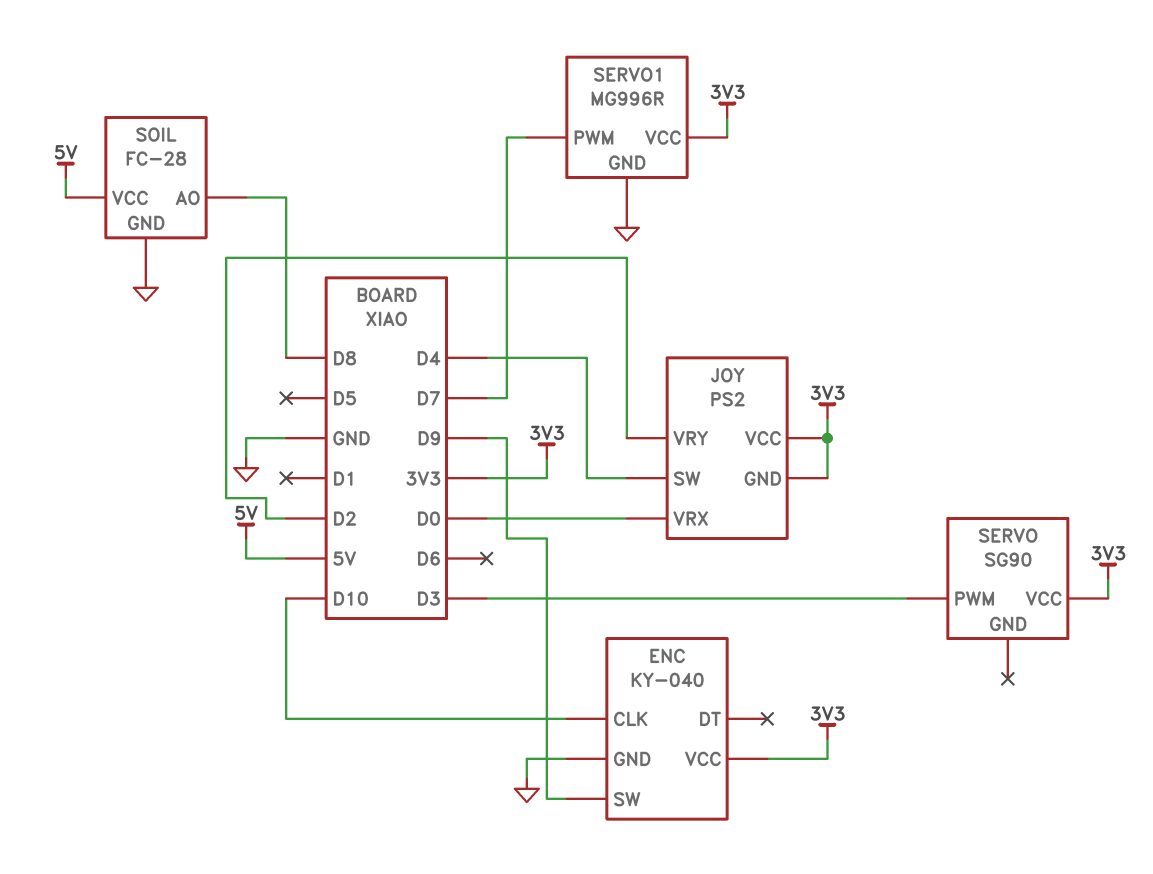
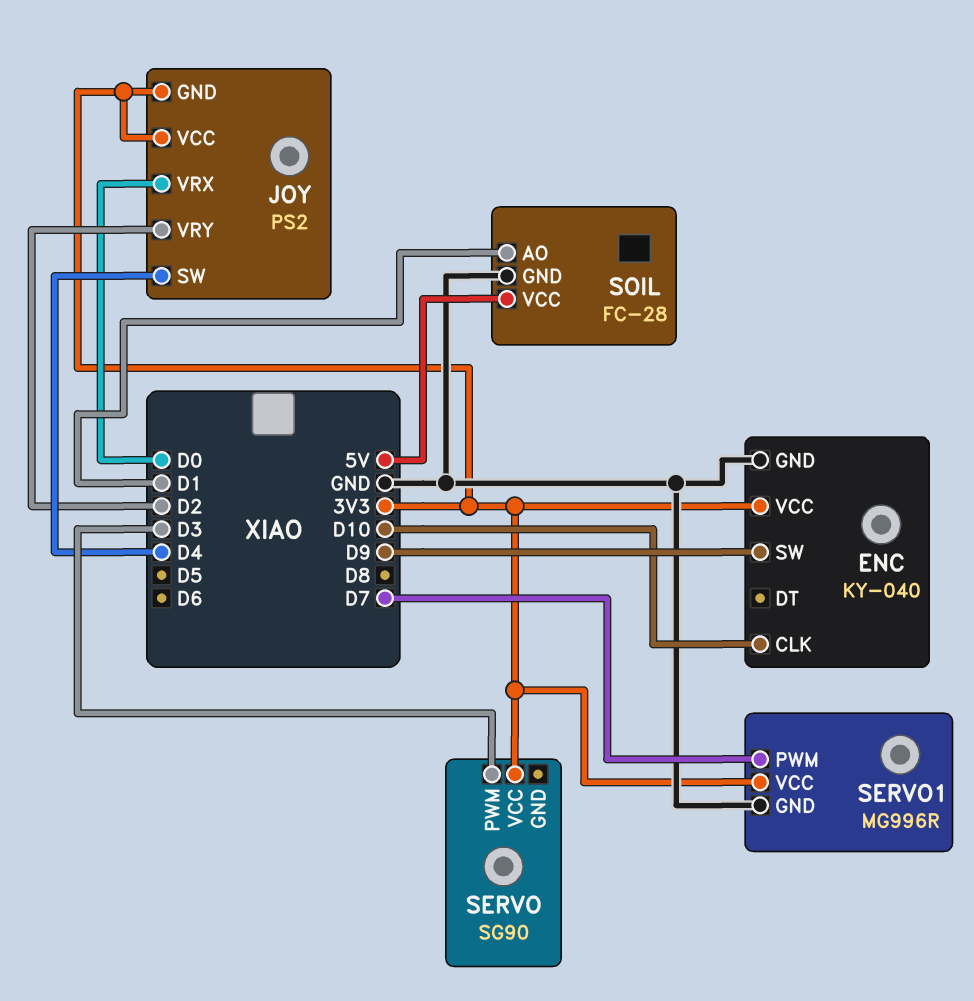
SOIL pin AO: D8 -> D1

